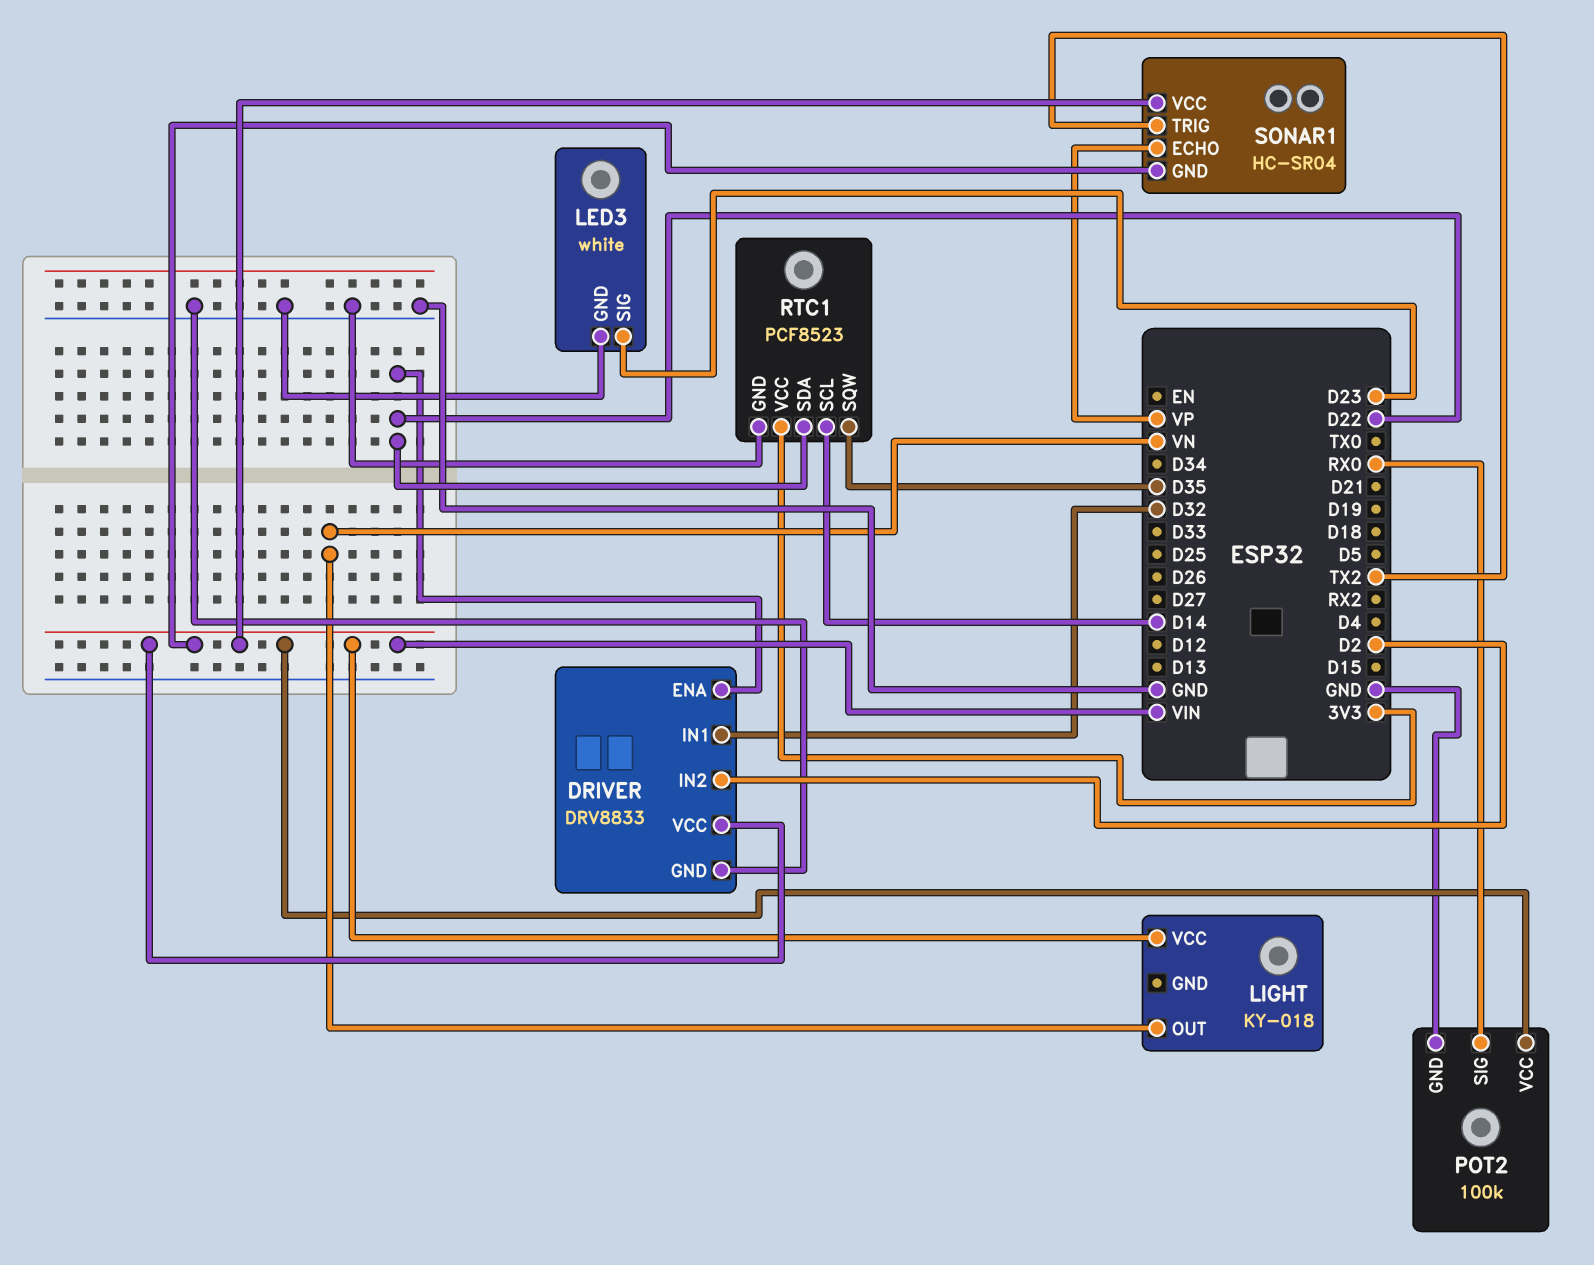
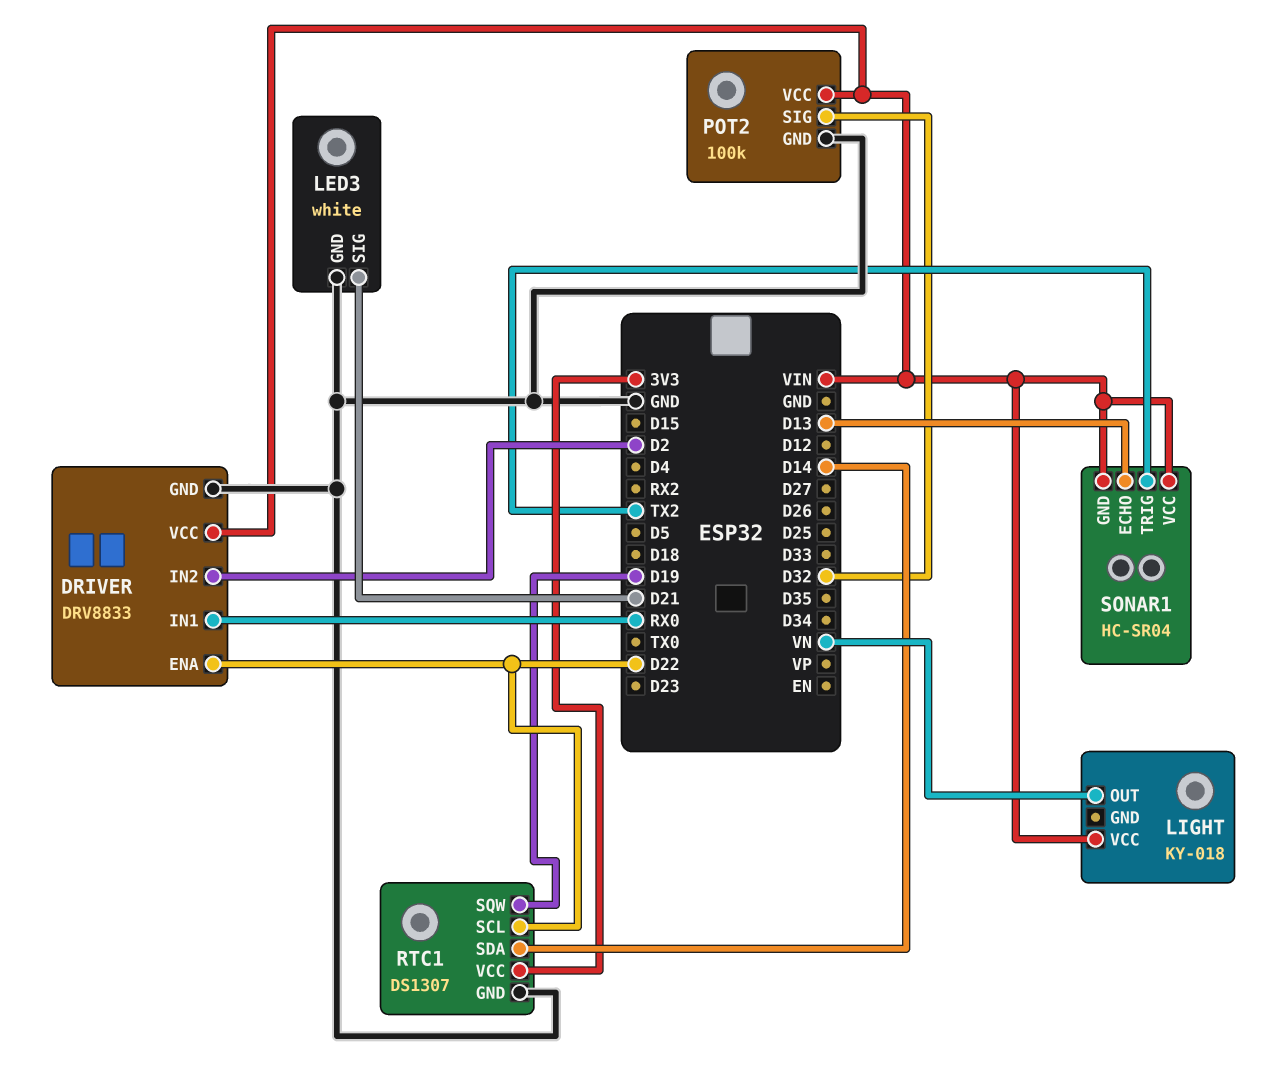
DRIVER pin IN1: D32 -> RX0
LED3 pin SIG: D23 -> D21
POT2 pin SIG: RX0 -> D32
RTC1: PCF8523 -> DS1307
RTC1 pin SCL: D14 -> D22
RTC1 pin SDA: D22 -> D14
RTC1 pin SQW: D35 -> D19
SONAR1 pin ECHO: VP -> D13

